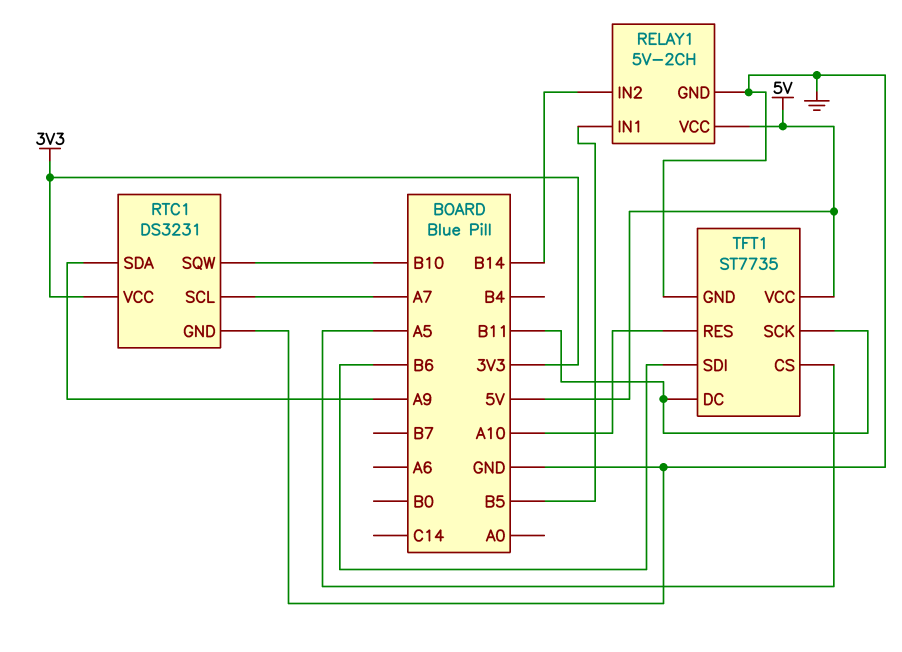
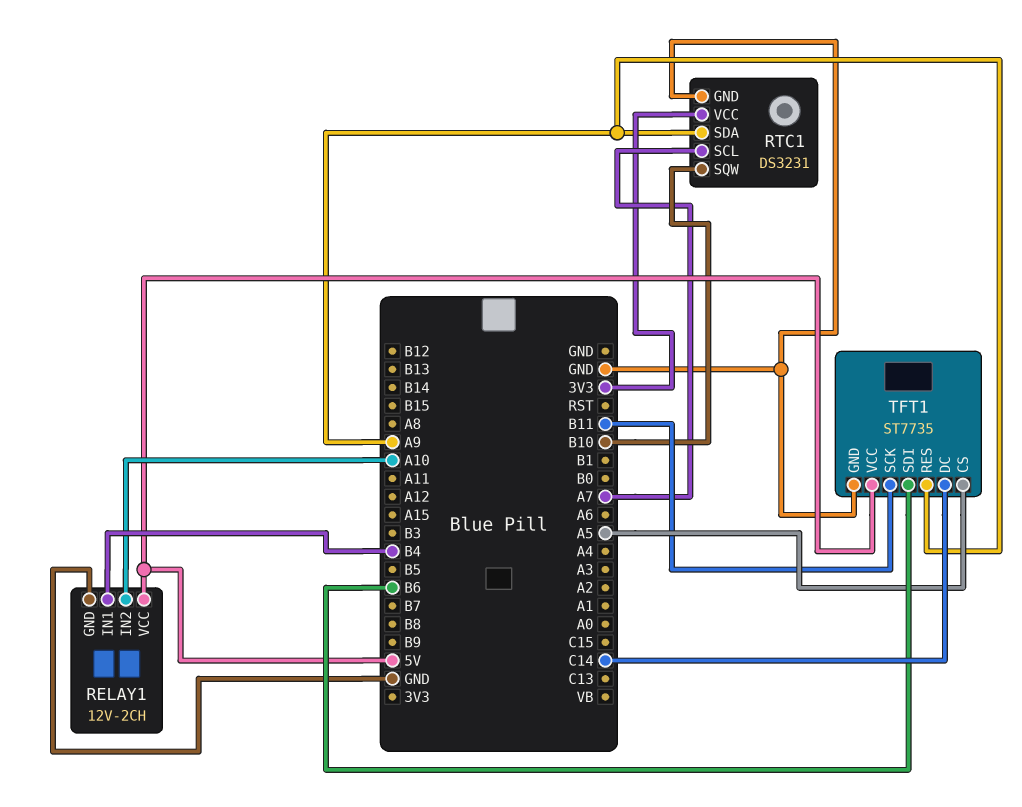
RELAY1: 5V-2CH -> 12V-2CH
RELAY1 pin IN1: B5 -> B4
RELAY1 pin IN2: B14 -> A10
TFT1 pin DC: B11 -> C14
TFT1 pin RES: A10 -> A9

